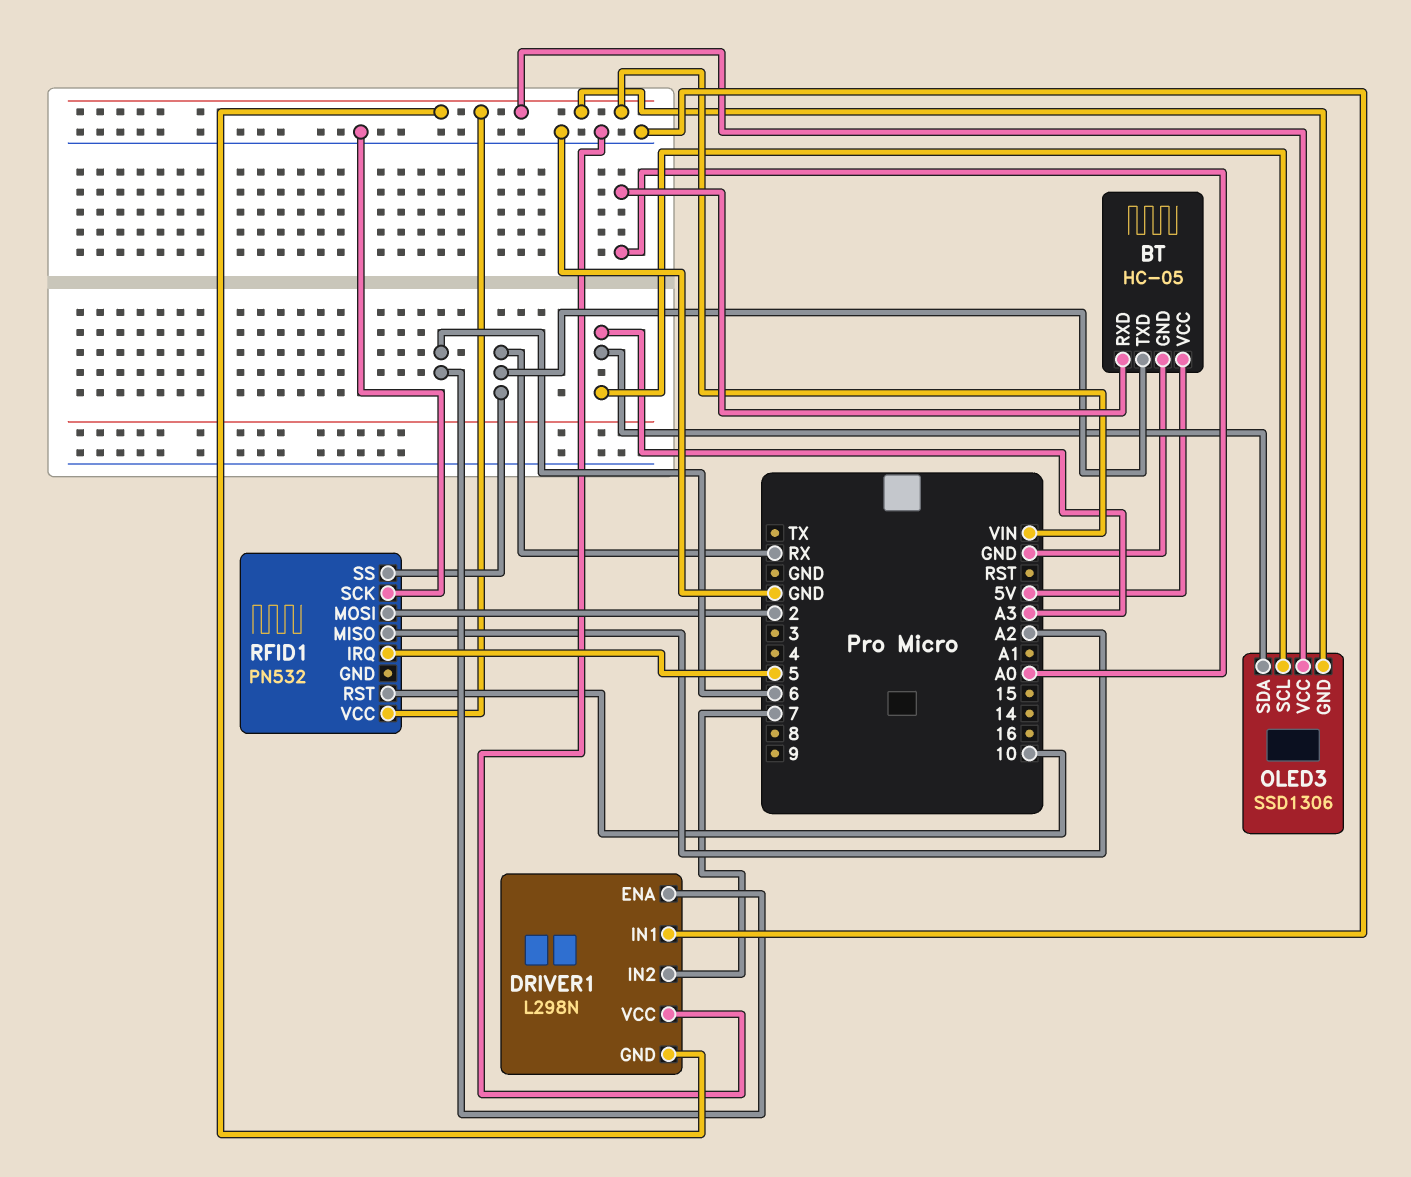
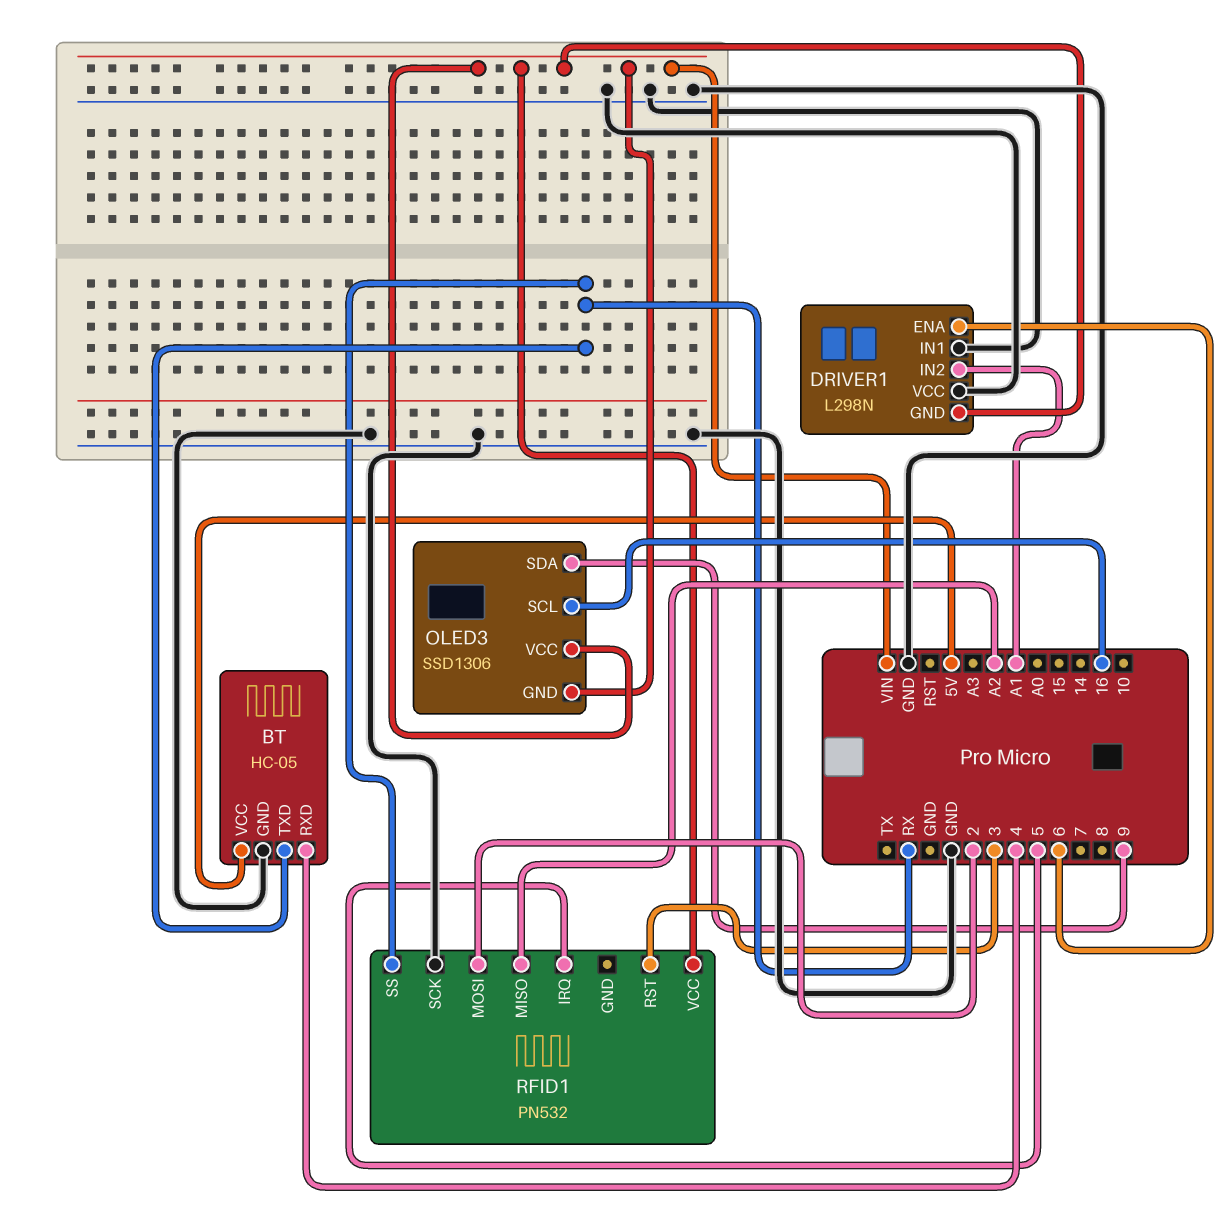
BT pin RXD: A0 -> 4
DRIVER1 pin IN2: 7 -> A1
OLED3 pin SCL: A3 -> 16
OLED3 pin SDA: A3 -> 9
RFID1 pin RST: 10 -> 3

